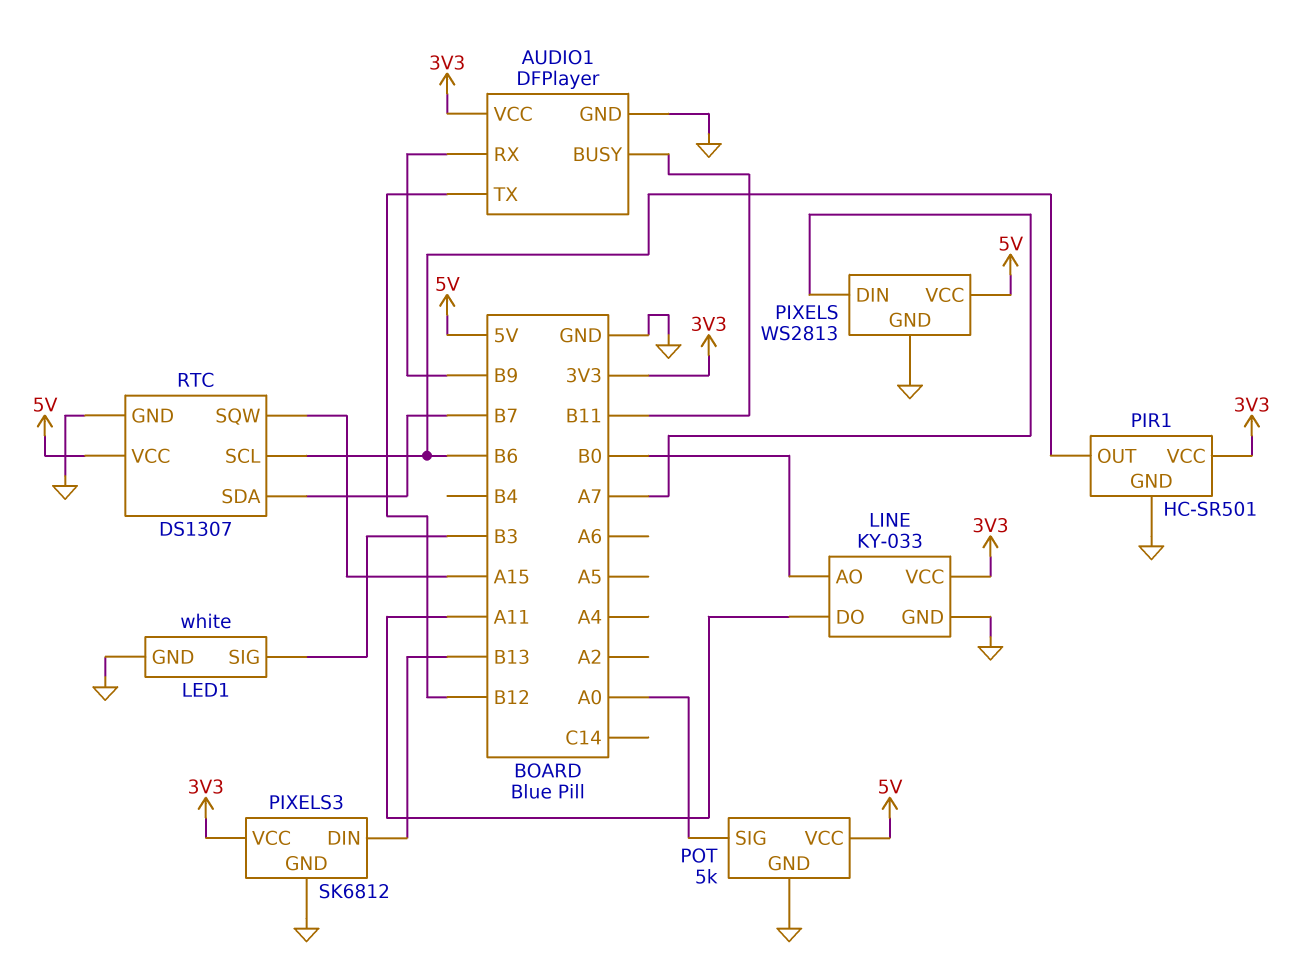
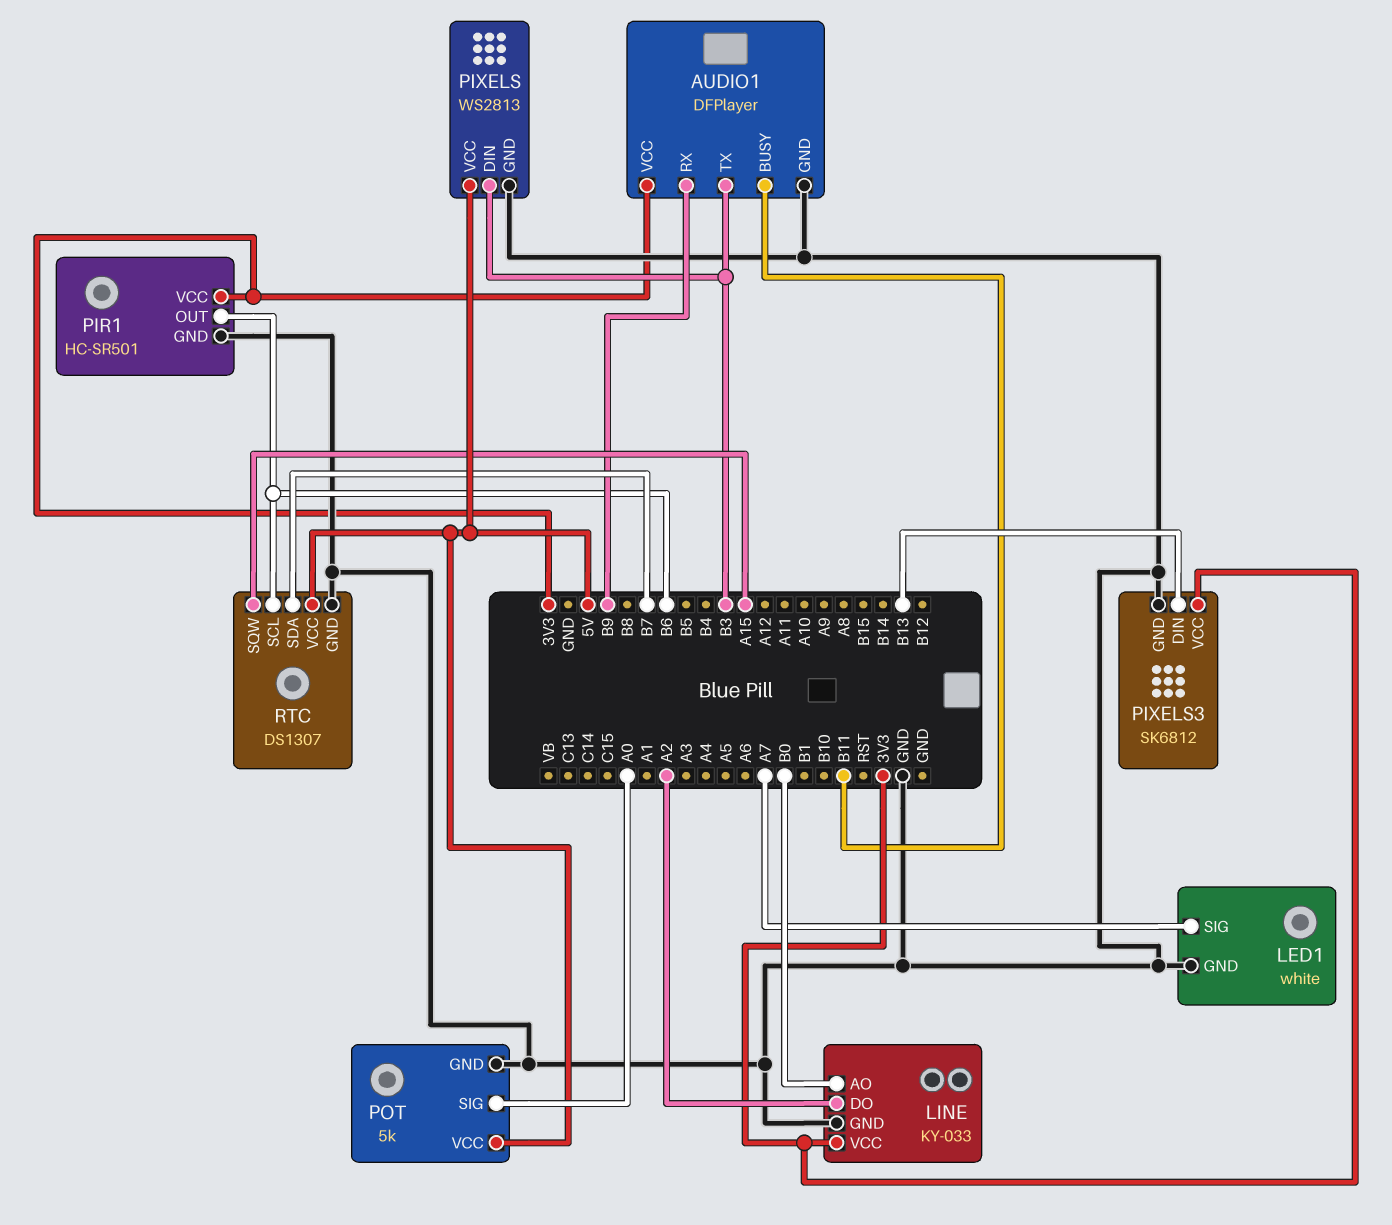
AUDIO1 pin TX: B12 -> B3
LED1 pin SIG: B3 -> A7
LINE pin DO: A11 -> A2
PIXELS pin DIN: A7 -> B3

